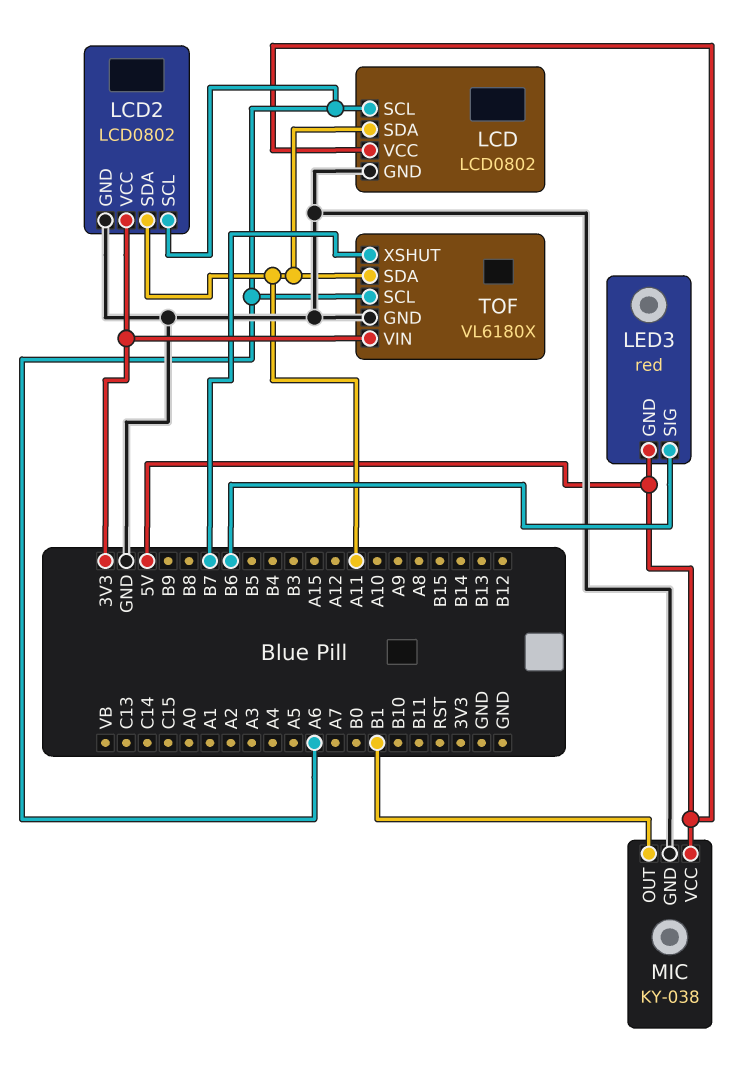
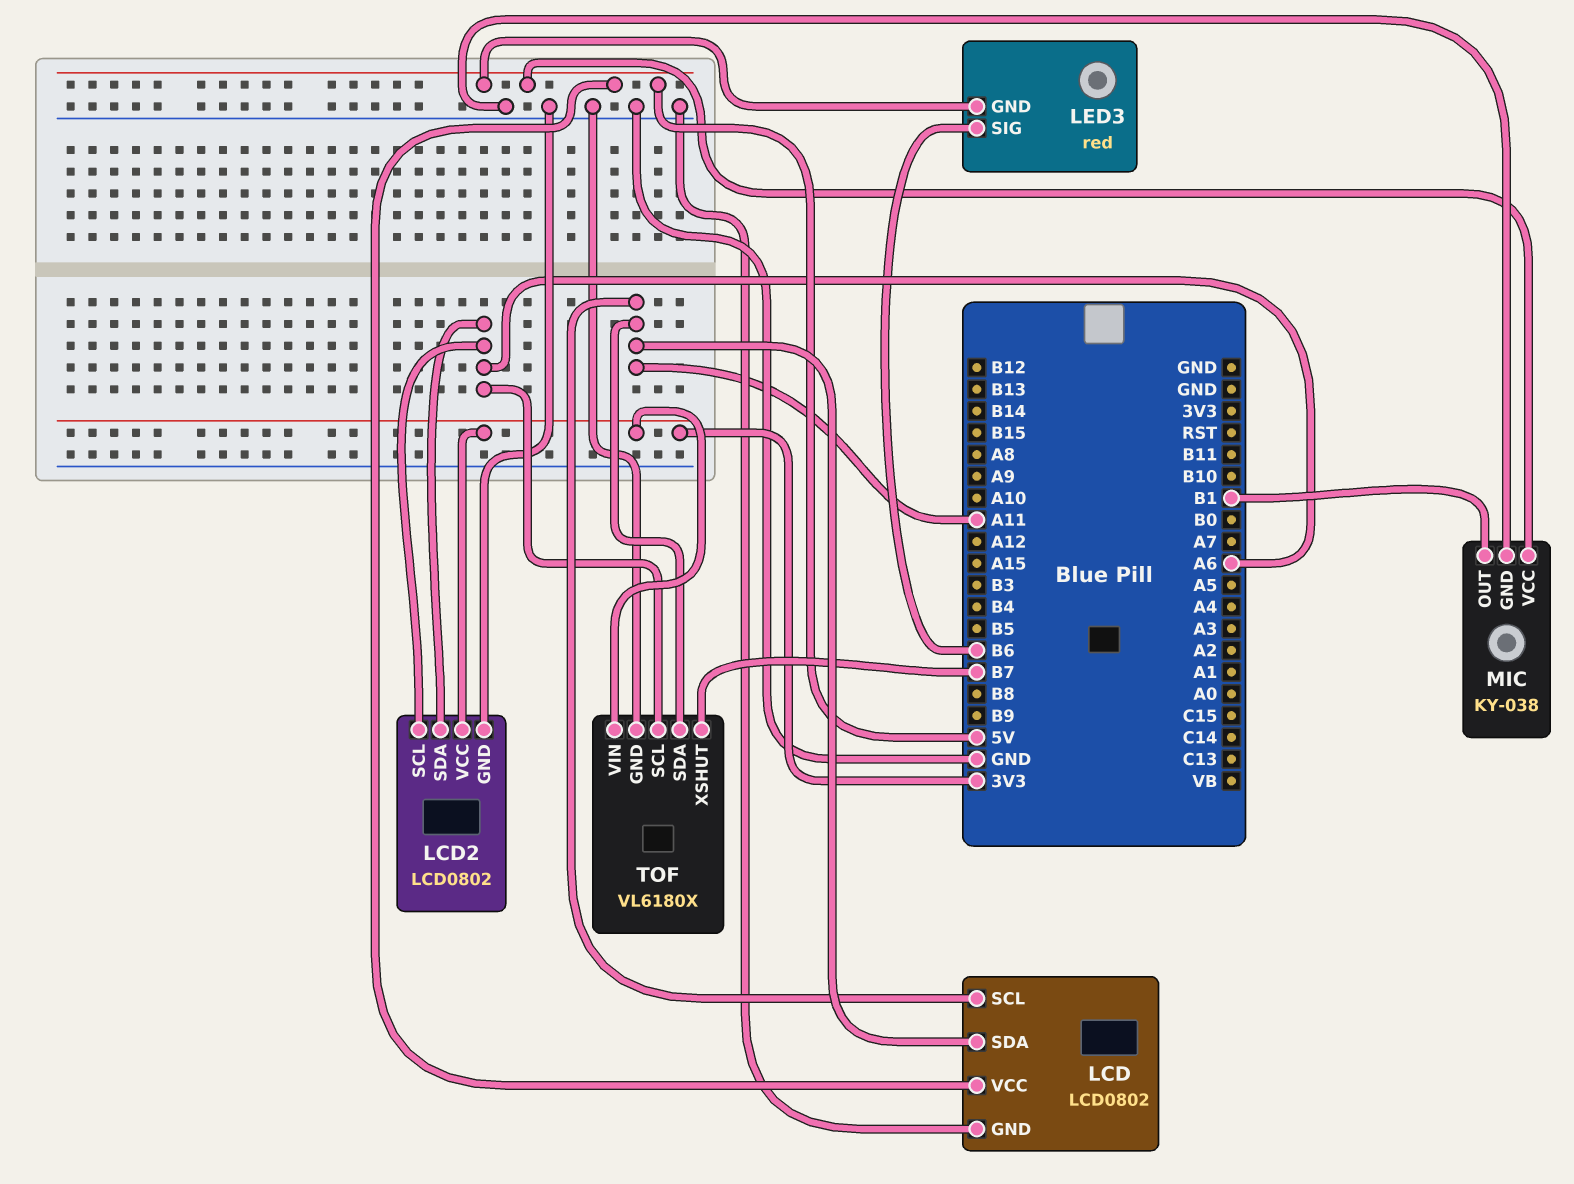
LCD pin SCL: A6 -> A11
LCD2 pin SDA: A11 -> A6

